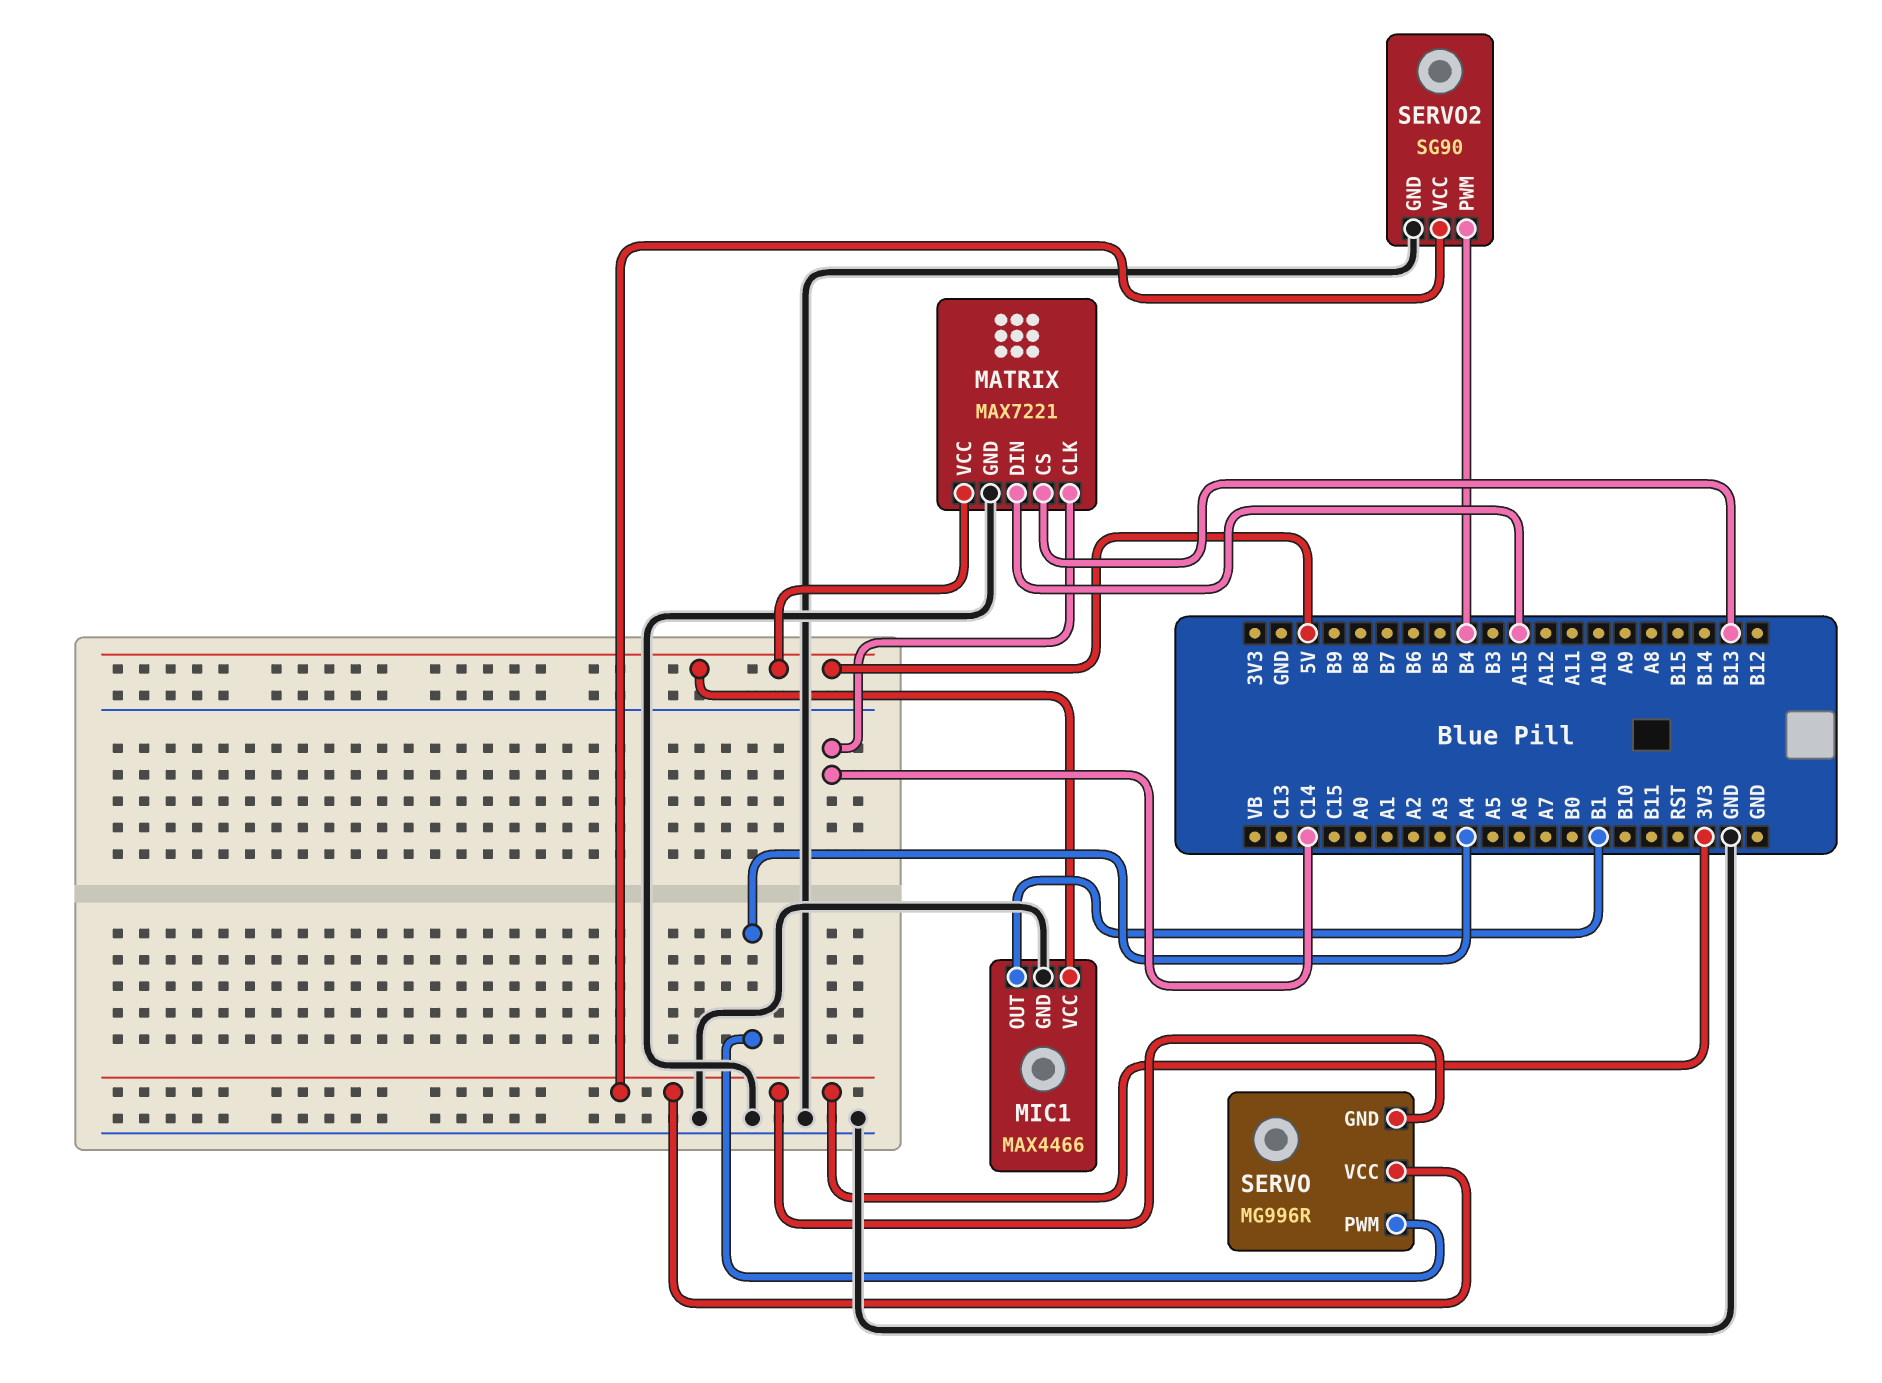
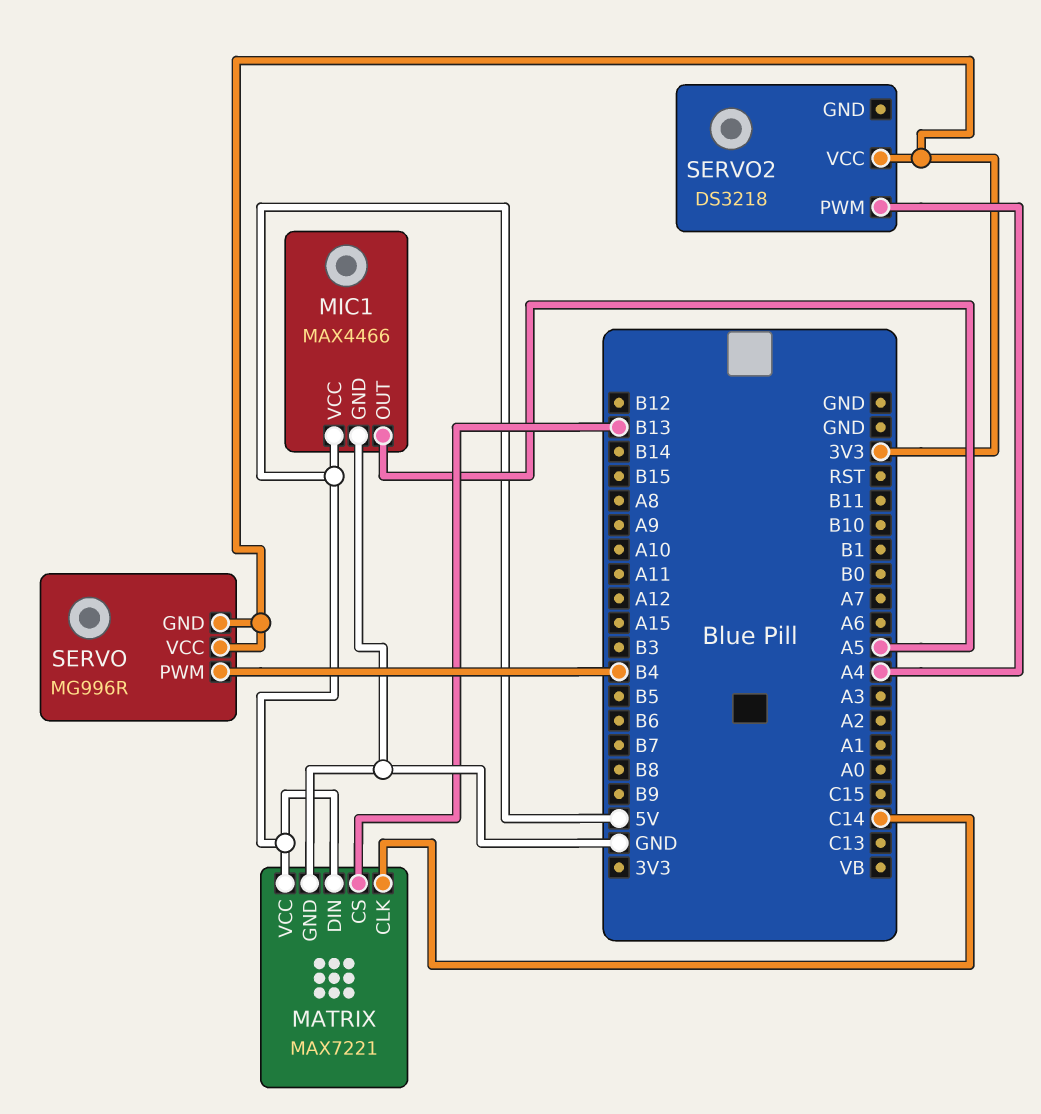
MATRIX pin DIN: A15 -> 5V
MIC1 pin OUT: B1 -> A5
SERVO pin PWM: A4 -> B4
SERVO2: SG90 -> DS3218
SERVO2 pin GND: GND -> none
SERVO2 pin PWM: B4 -> A4

